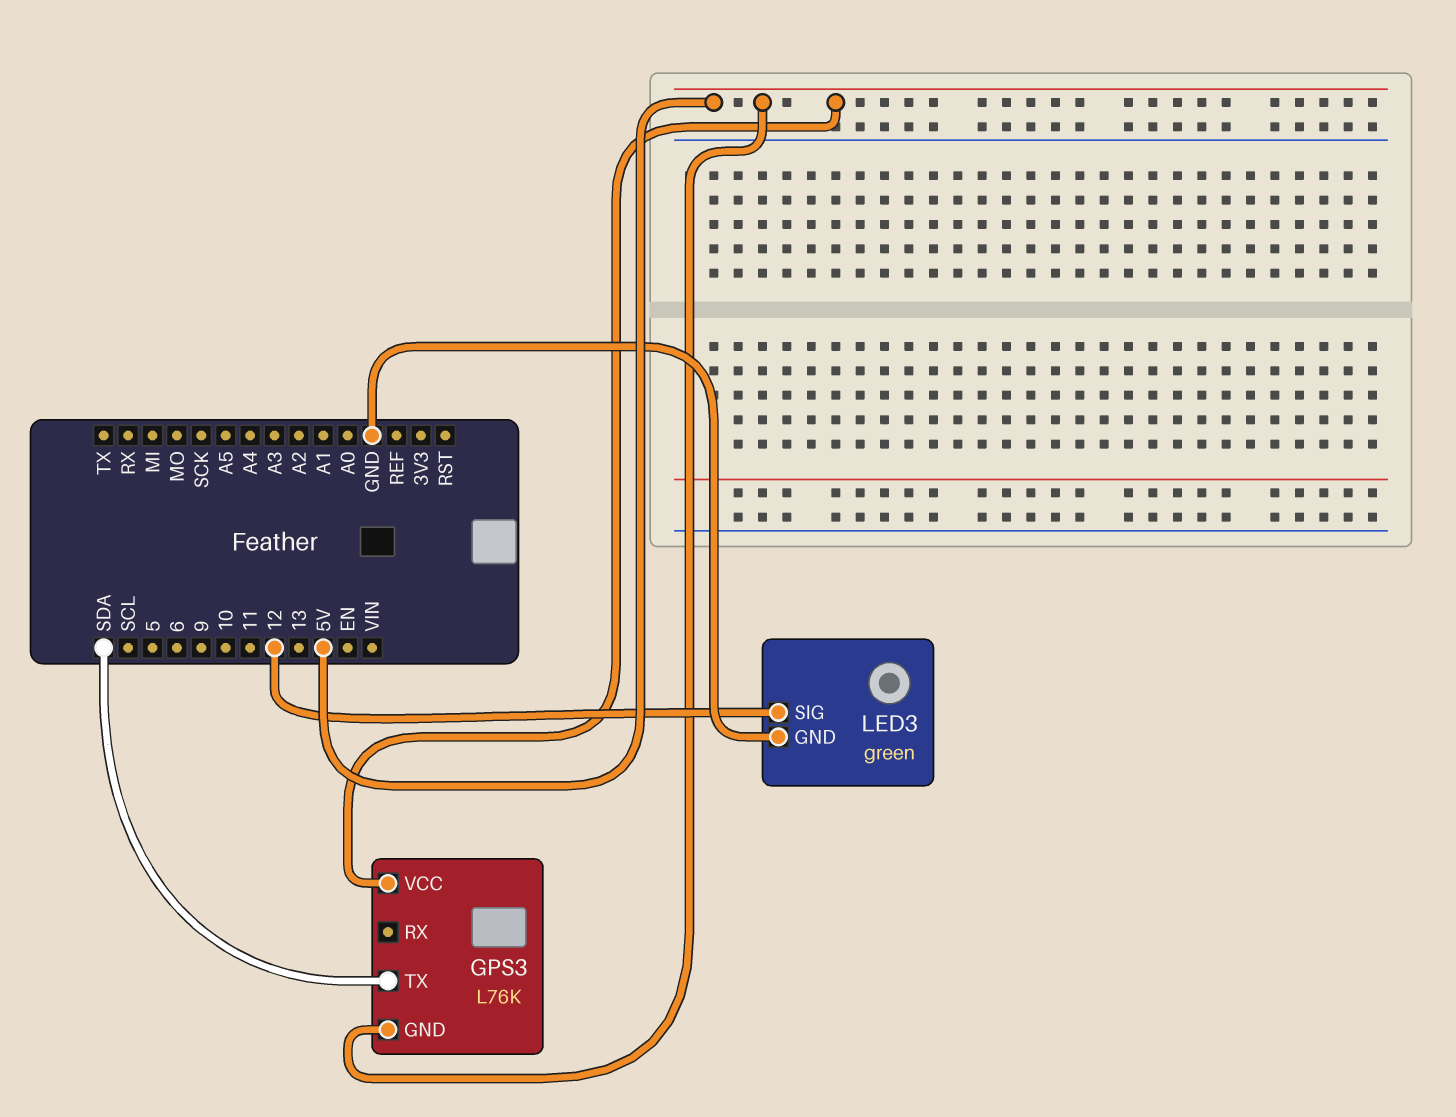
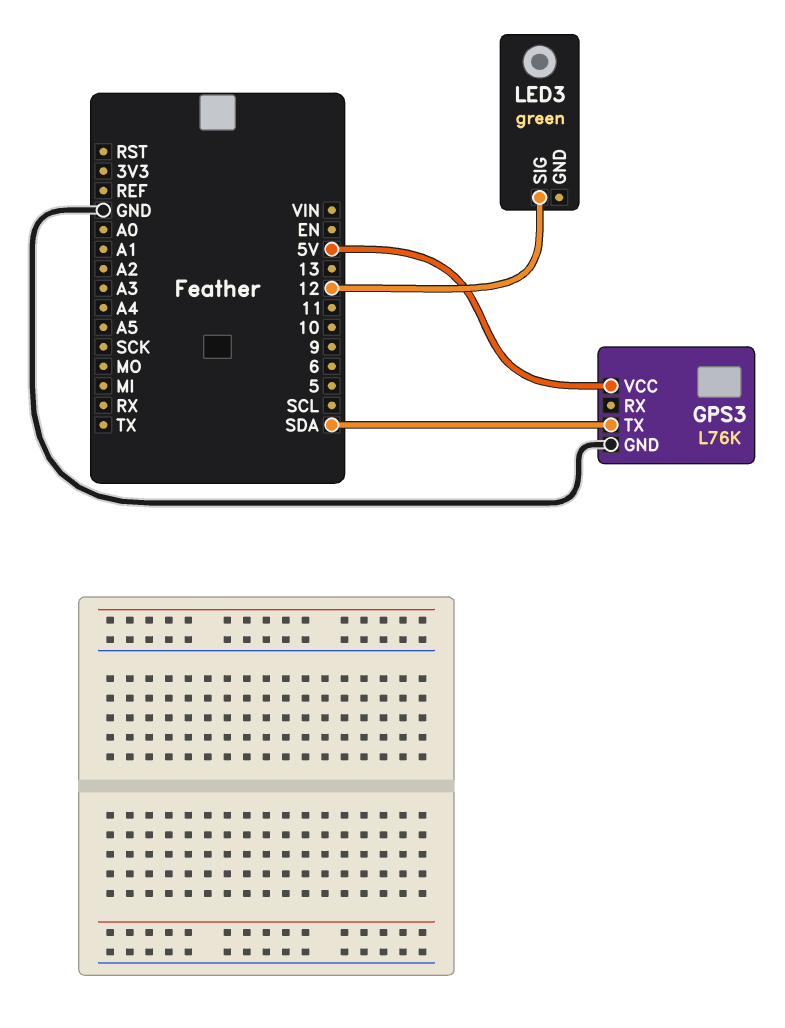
GPS3 pin GND: 5V -> GND
LED3 pin GND: GND -> none

